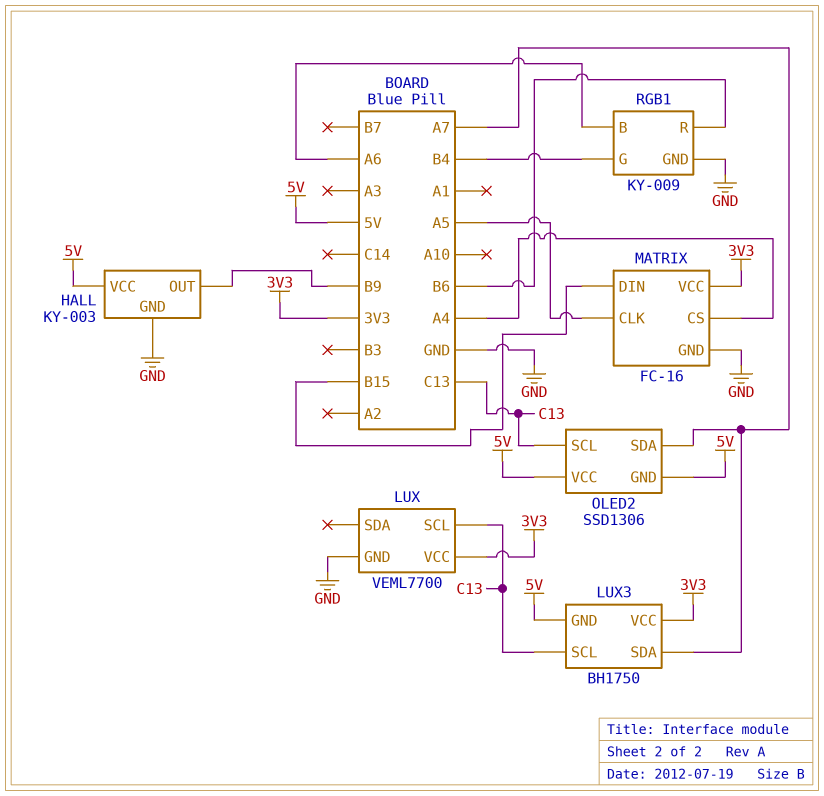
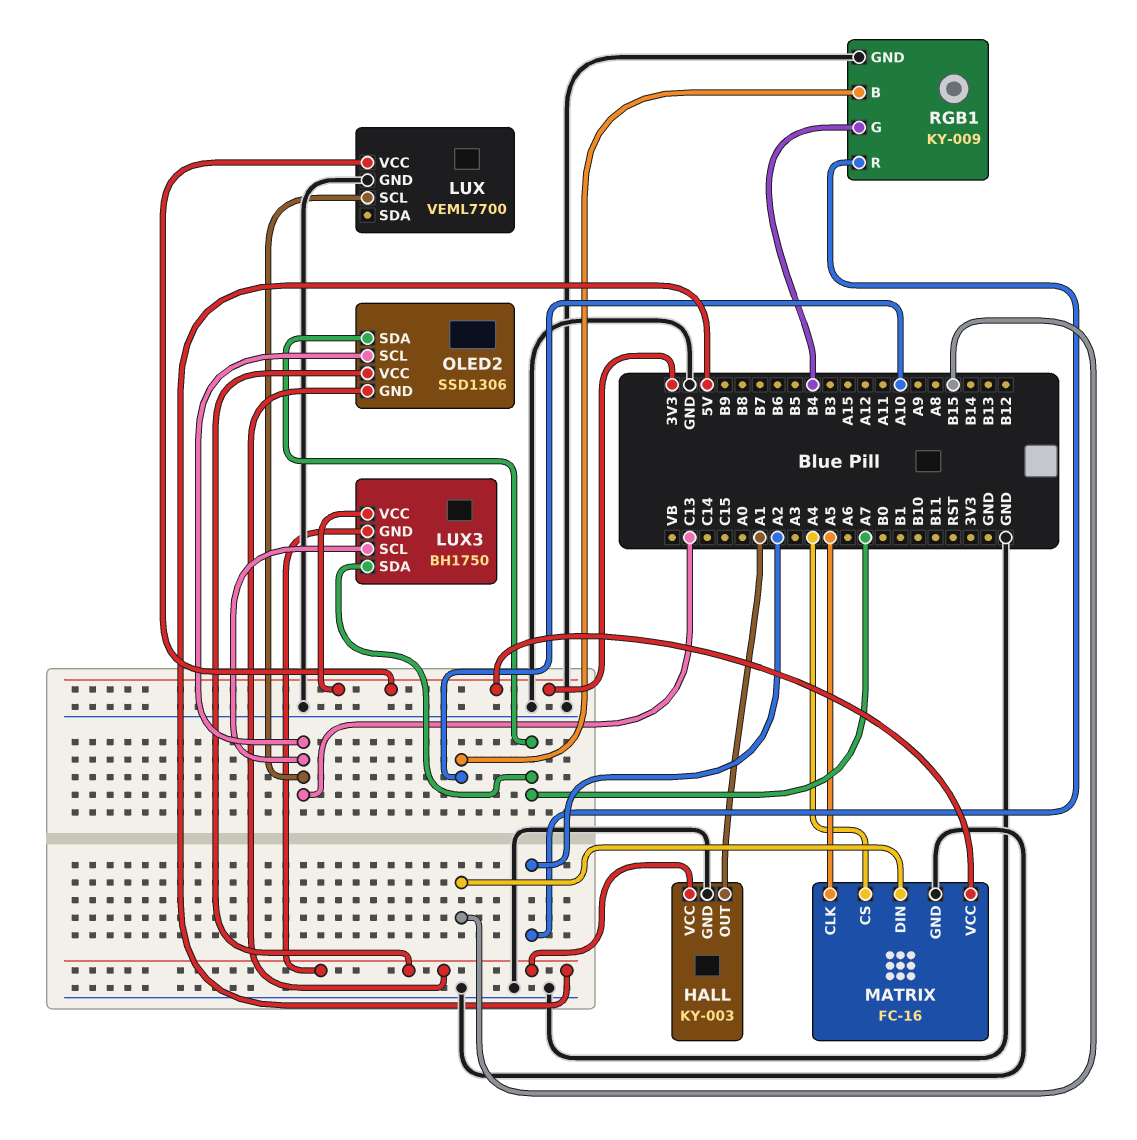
HALL pin OUT: B9 -> A1
RGB1 pin B: A6 -> A10
RGB1 pin R: B6 -> A2

